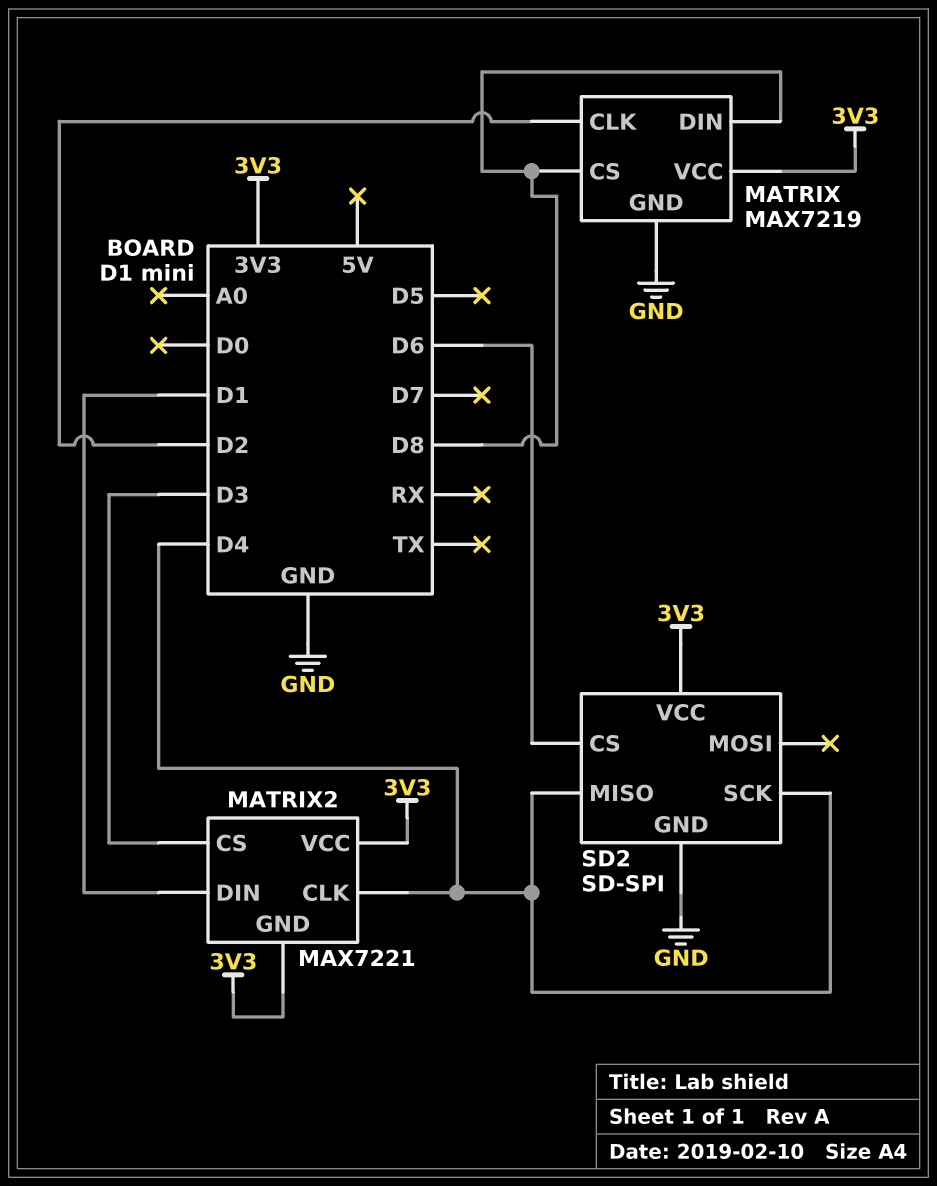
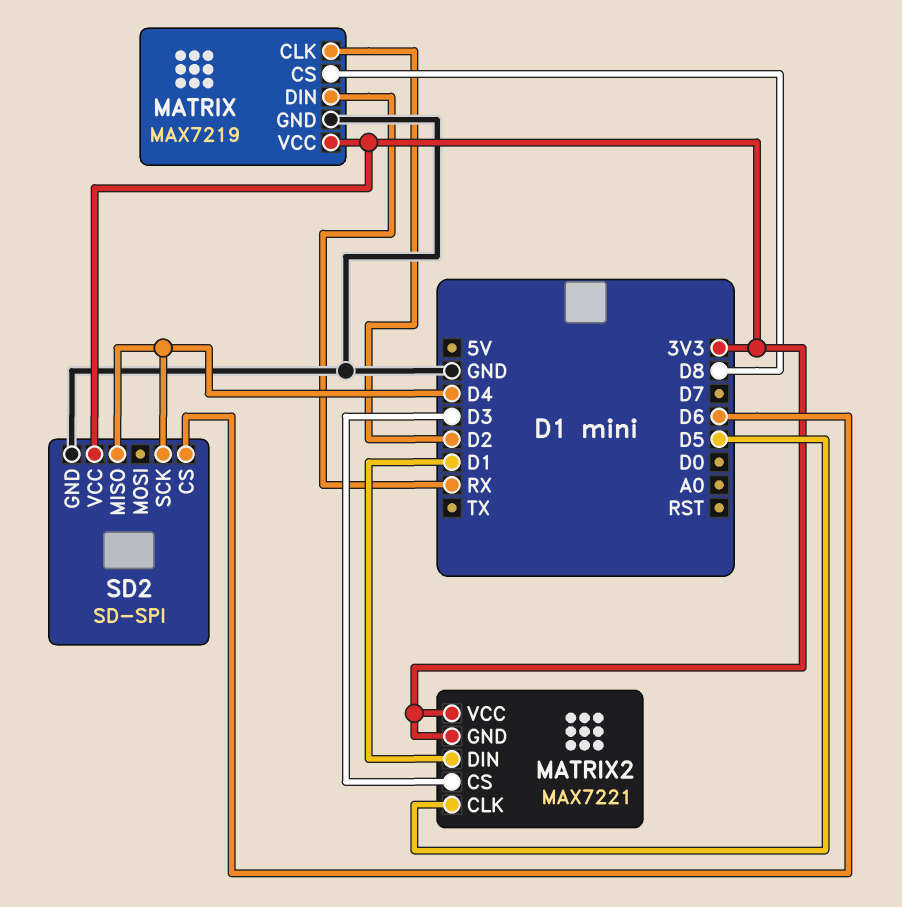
MATRIX pin DIN: D8 -> RX
MATRIX2 pin CLK: D4 -> D5

